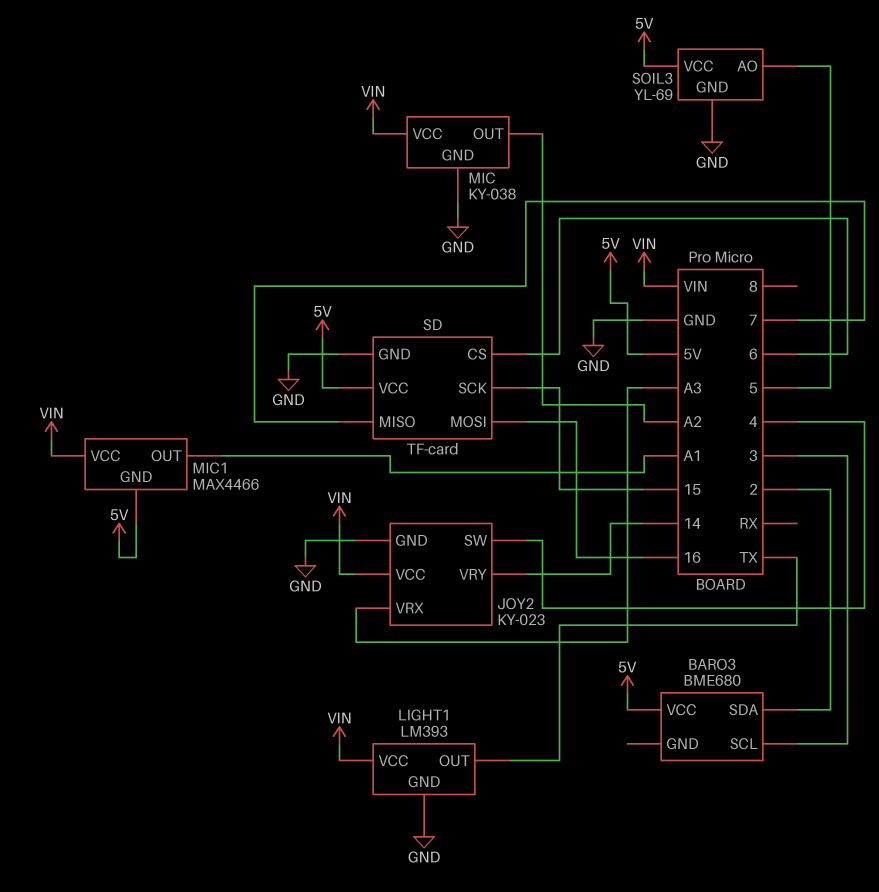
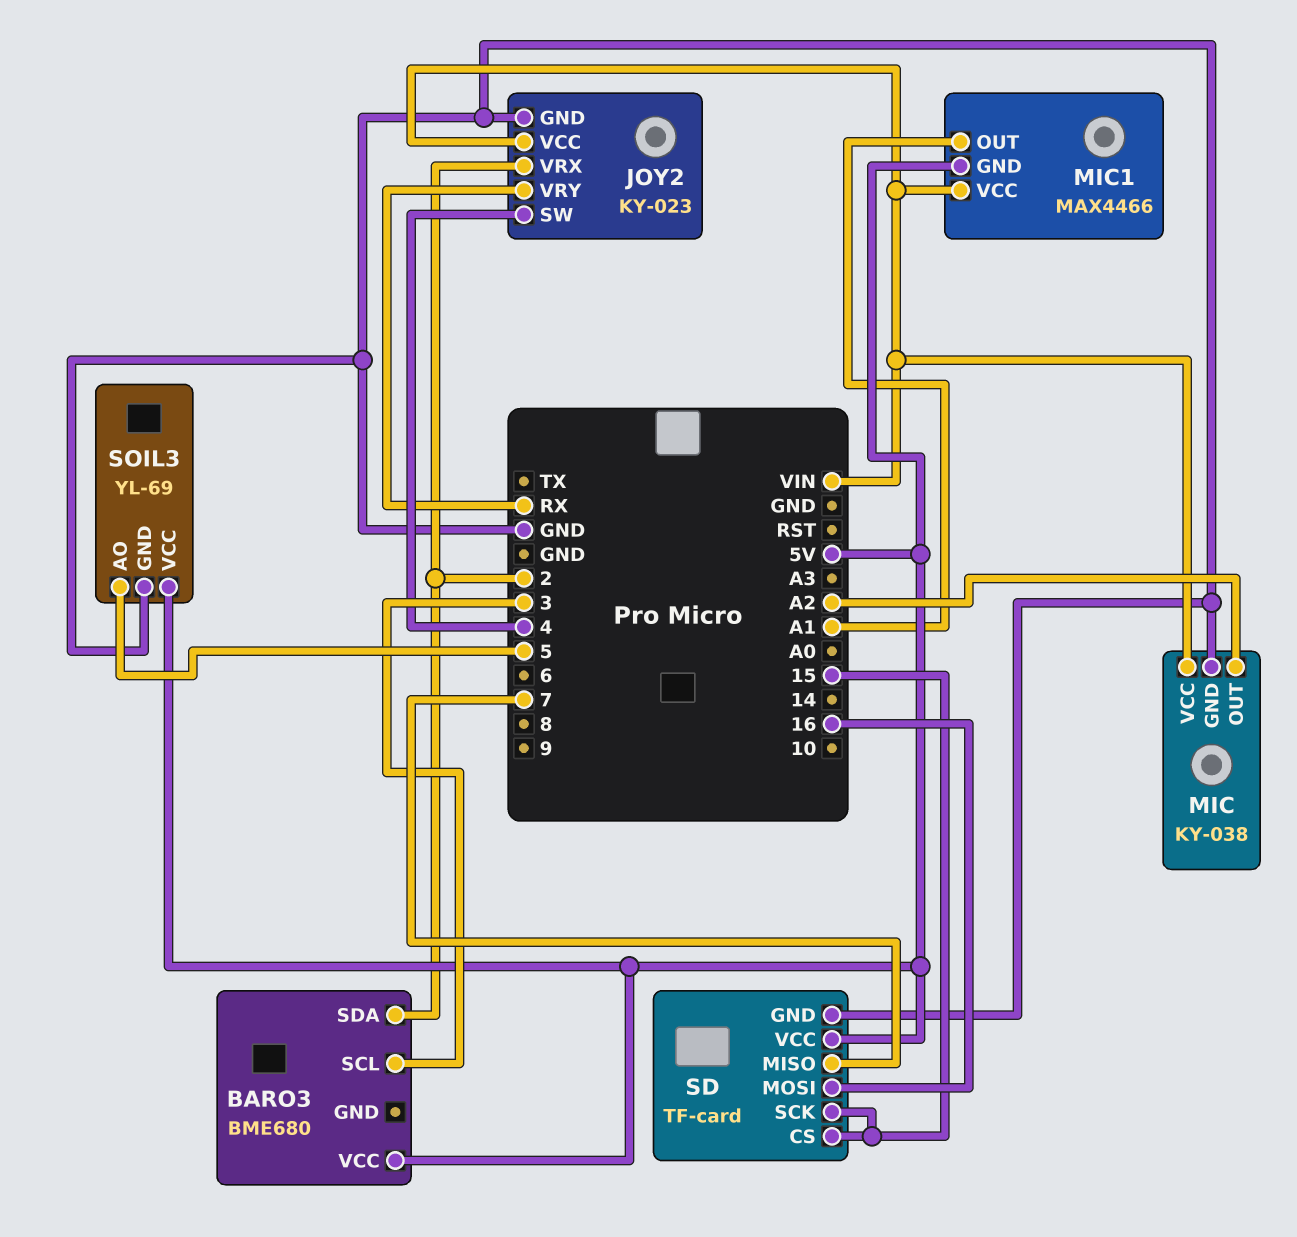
JOY2 pin VRX: A3 -> 2
JOY2 pin VRY: 14 -> RX
LIGHT1: LM393 -> none
LIGHT1 pin GND: GND -> none
LIGHT1 pin OUT: TX -> none
LIGHT1 pin VCC: VIN -> none
SD pin CS: 6 -> 15

